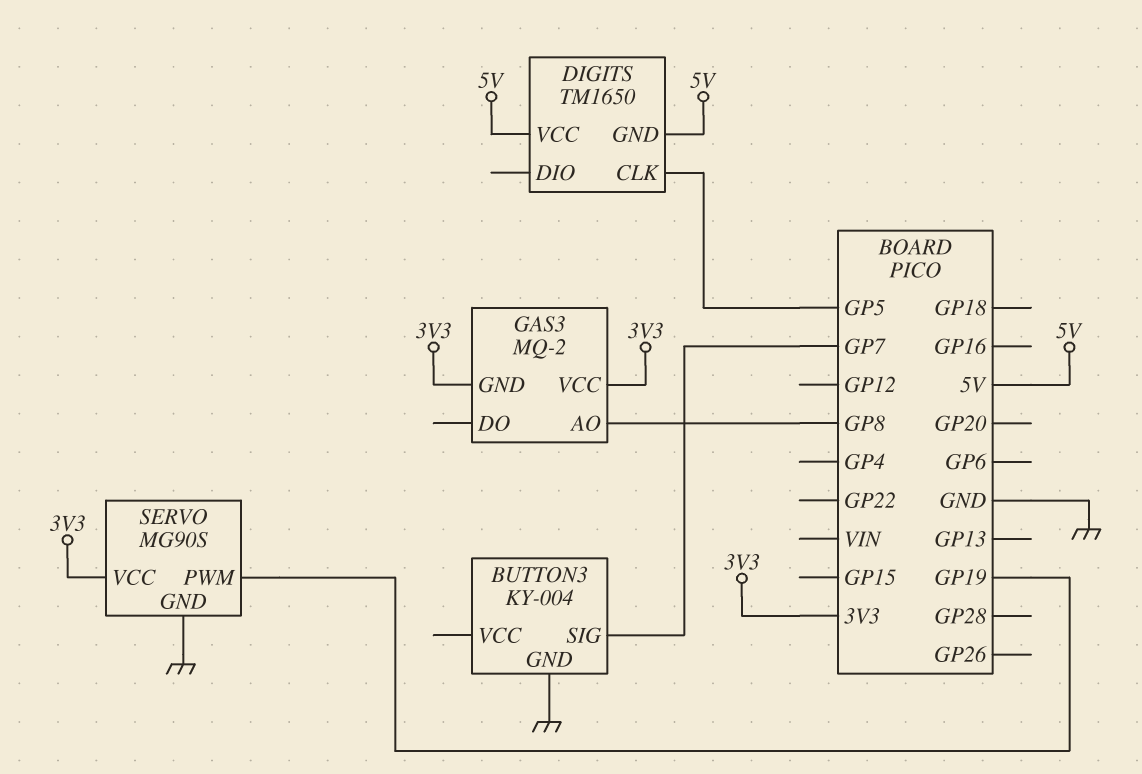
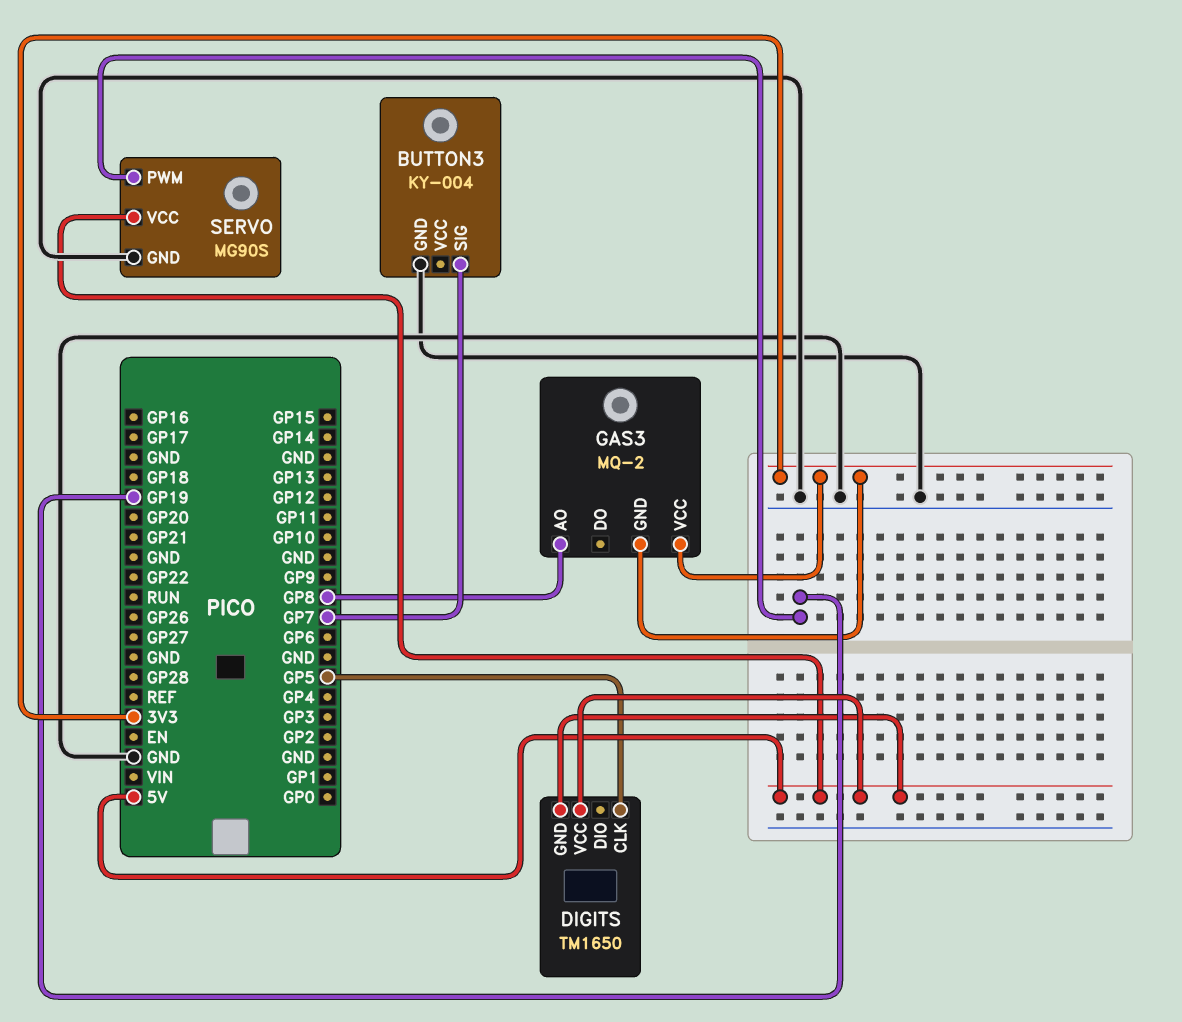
SERVO pin VCC: 3V3 -> 5V

